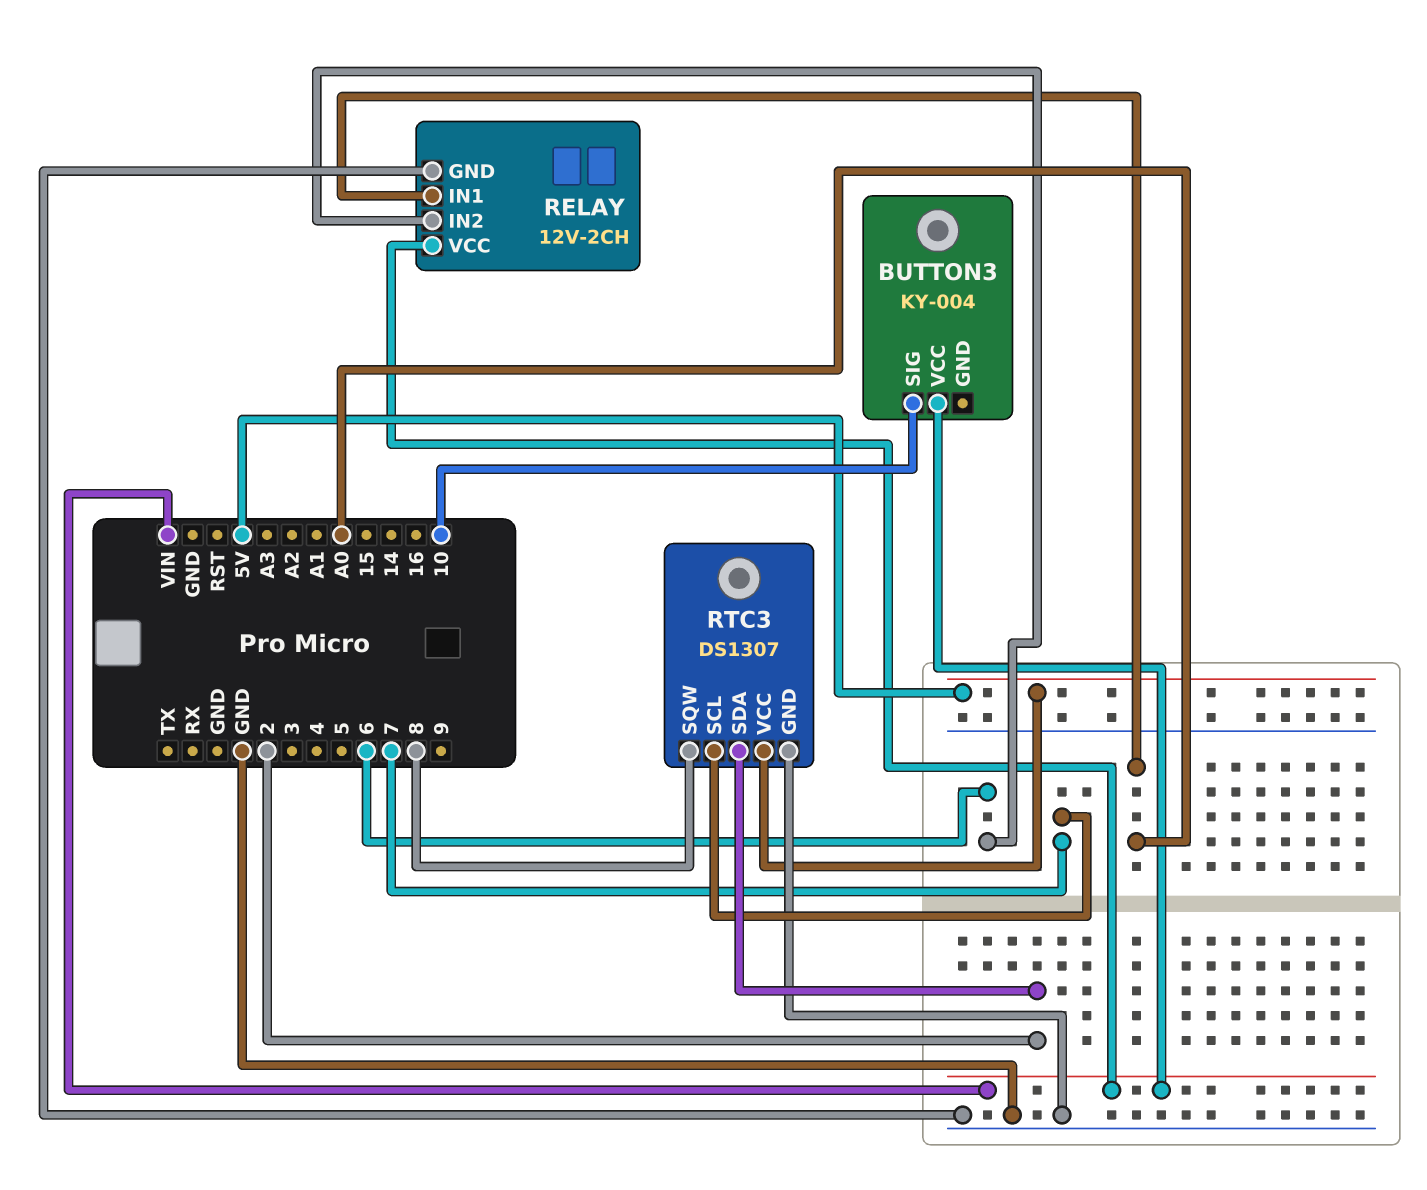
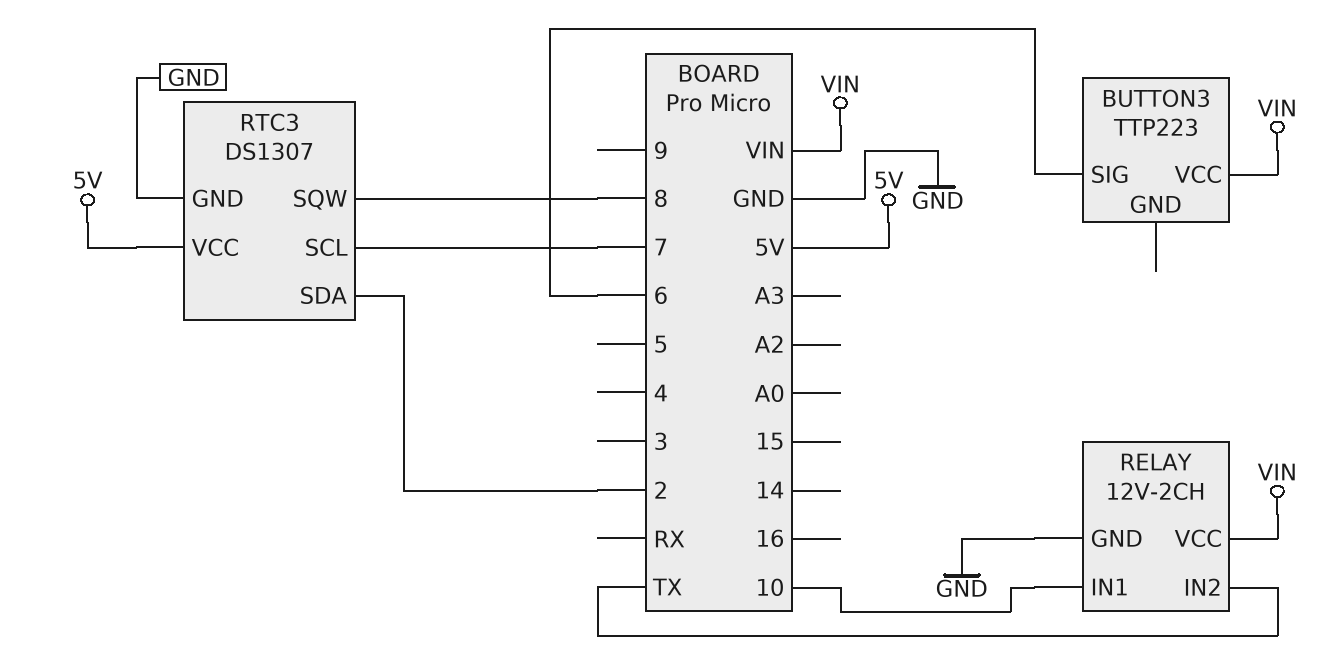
BUTTON3: KY-004 -> TTP223
BUTTON3 pin SIG: 10 -> 6
RELAY pin IN1: A0 -> 10
RELAY pin IN2: 6 -> TX

